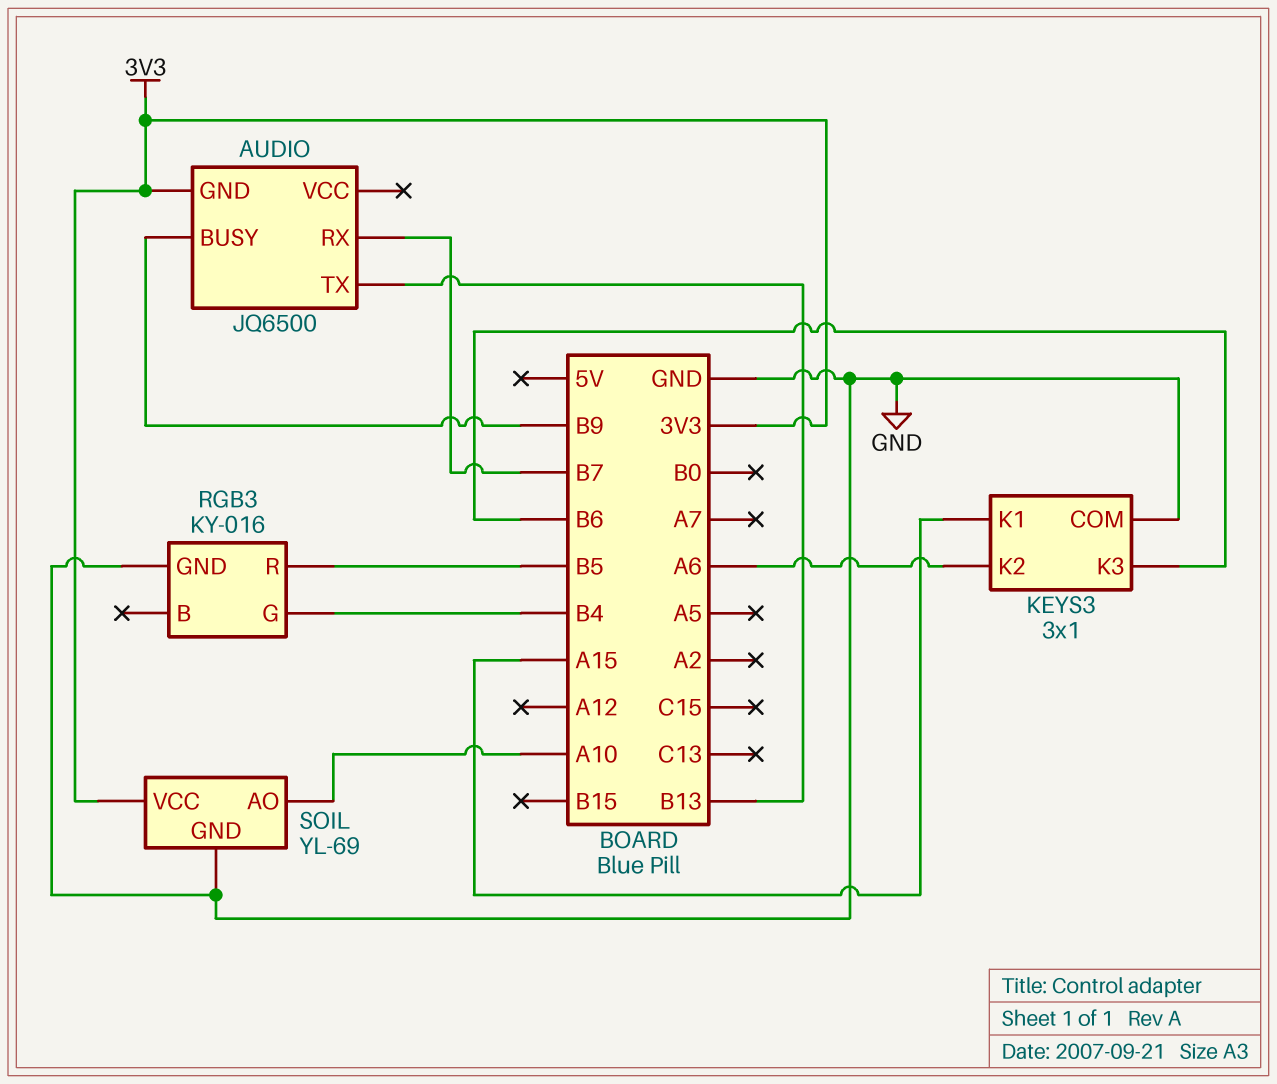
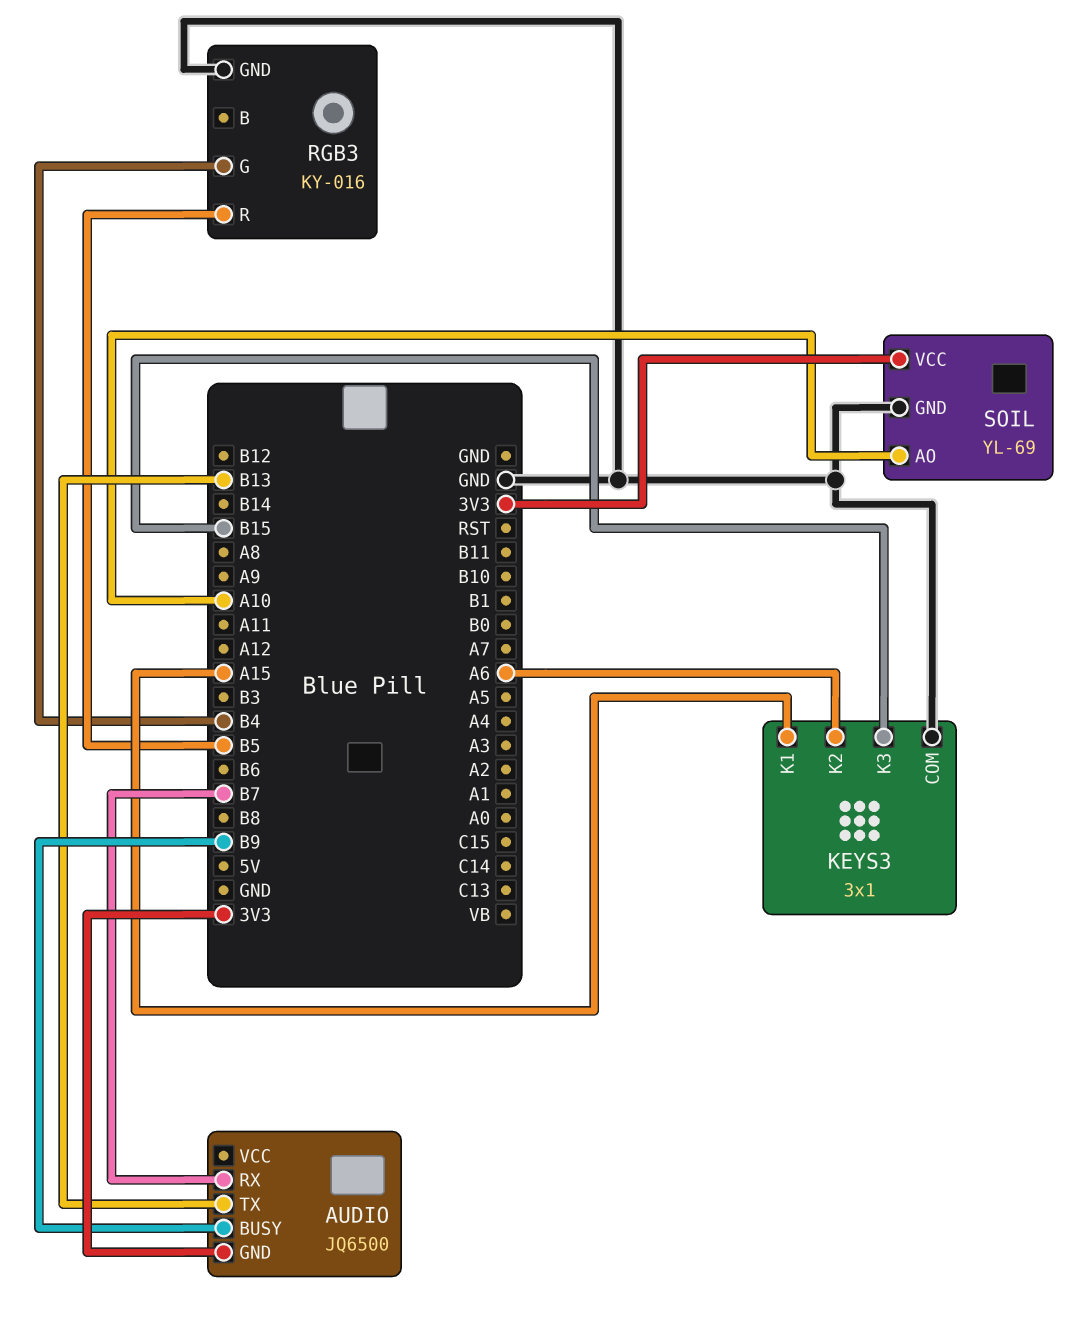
KEYS3 pin K3: B6 -> B15

